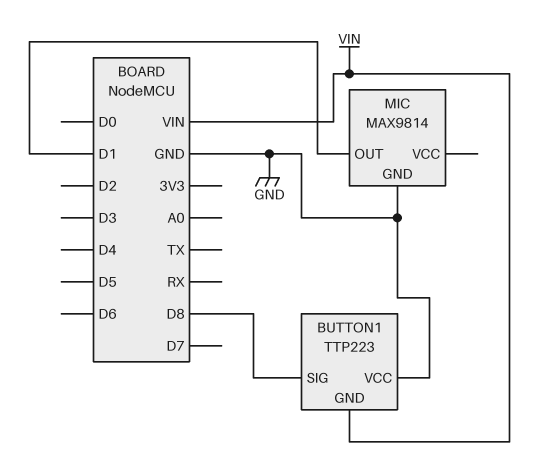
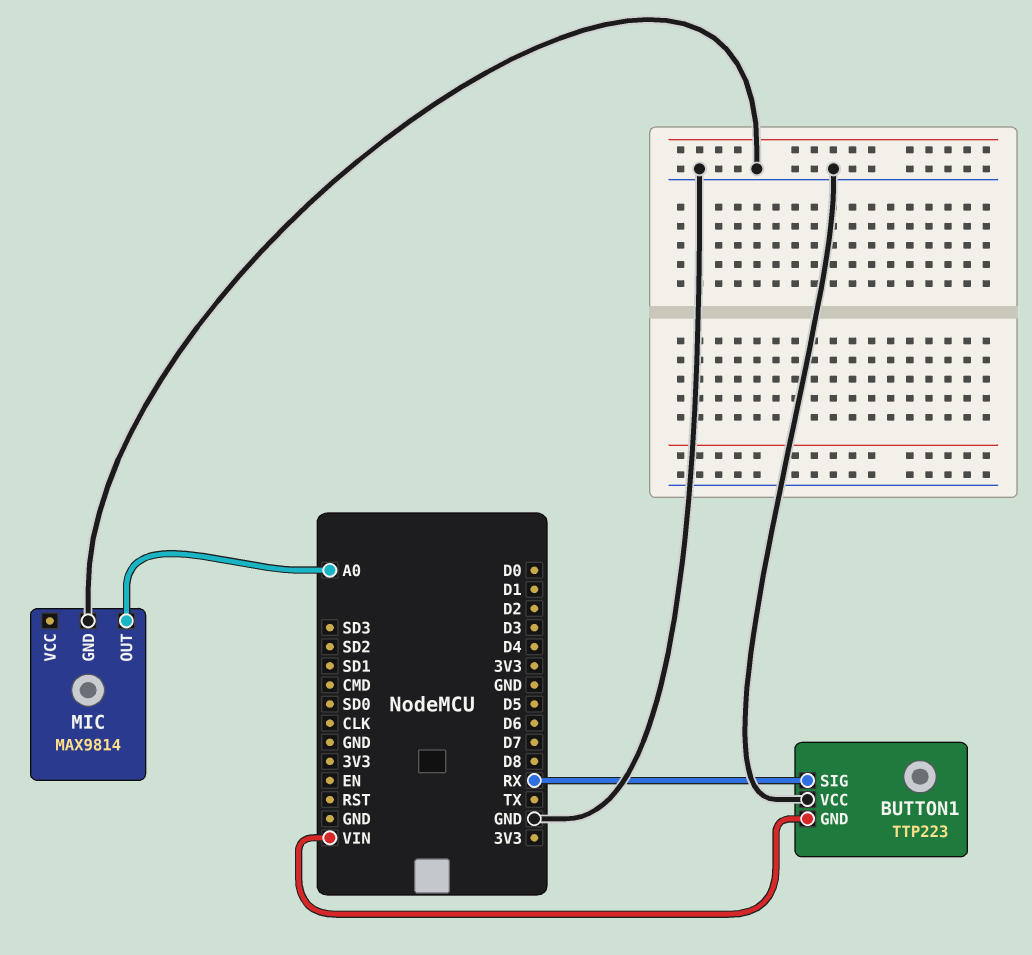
BUTTON1 pin SIG: D8 -> RX
MIC pin OUT: D1 -> A0

